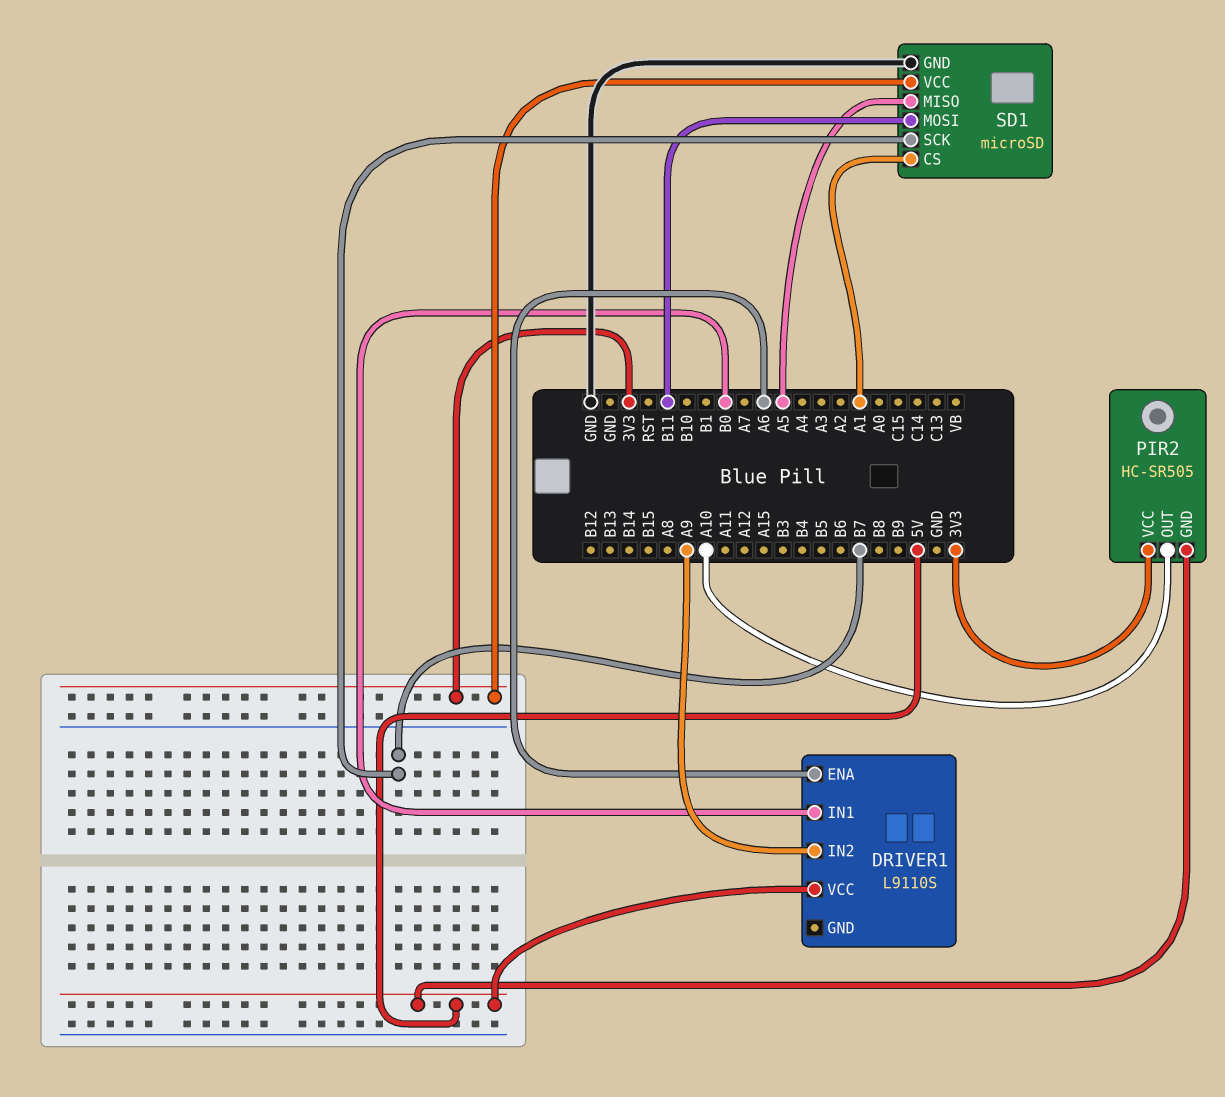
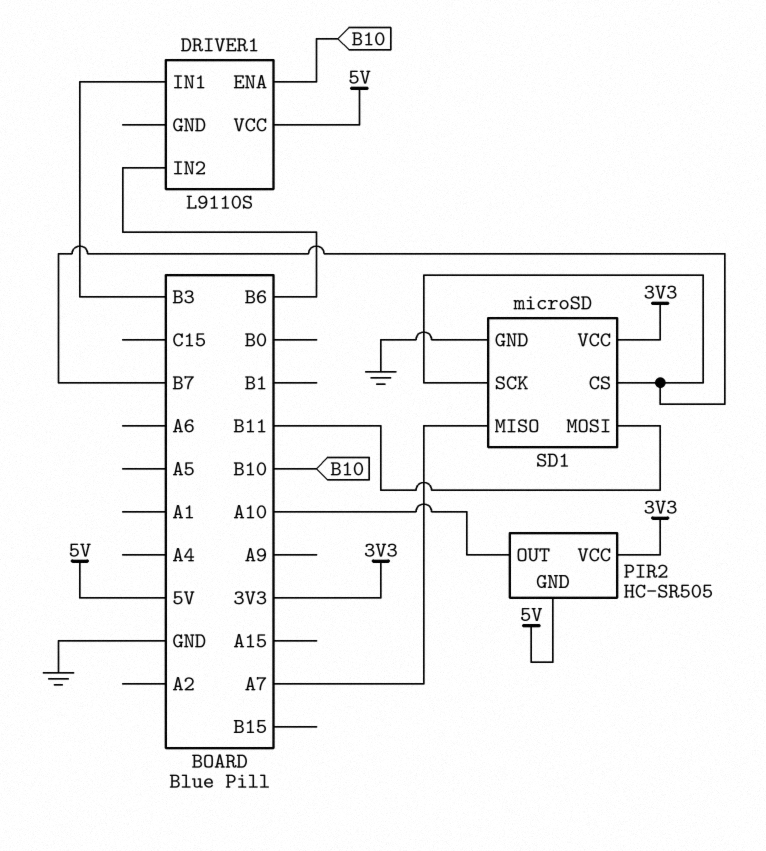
DRIVER1 pin ENA: A6 -> B10
DRIVER1 pin IN1: B0 -> B3
DRIVER1 pin IN2: A9 -> B6
SD1 pin CS: A1 -> B7
SD1 pin MISO: A5 -> A7

